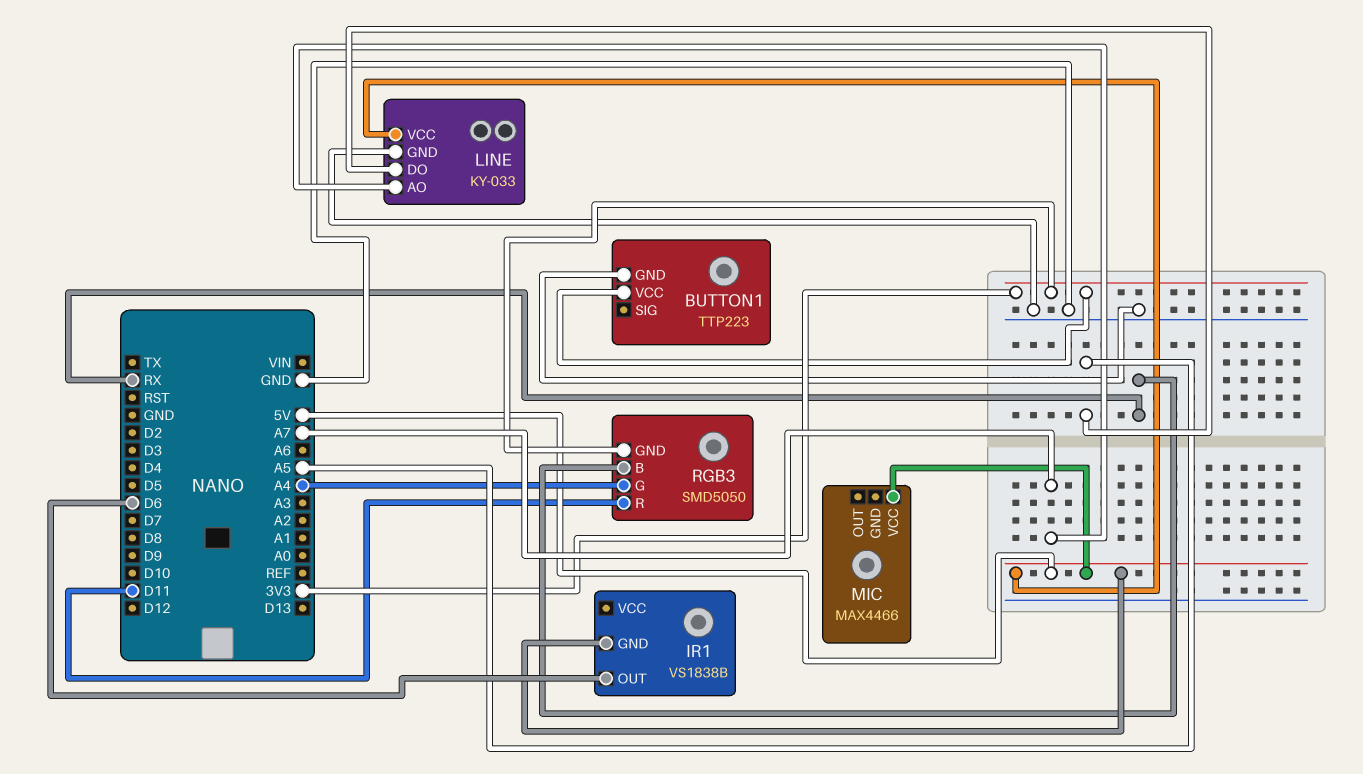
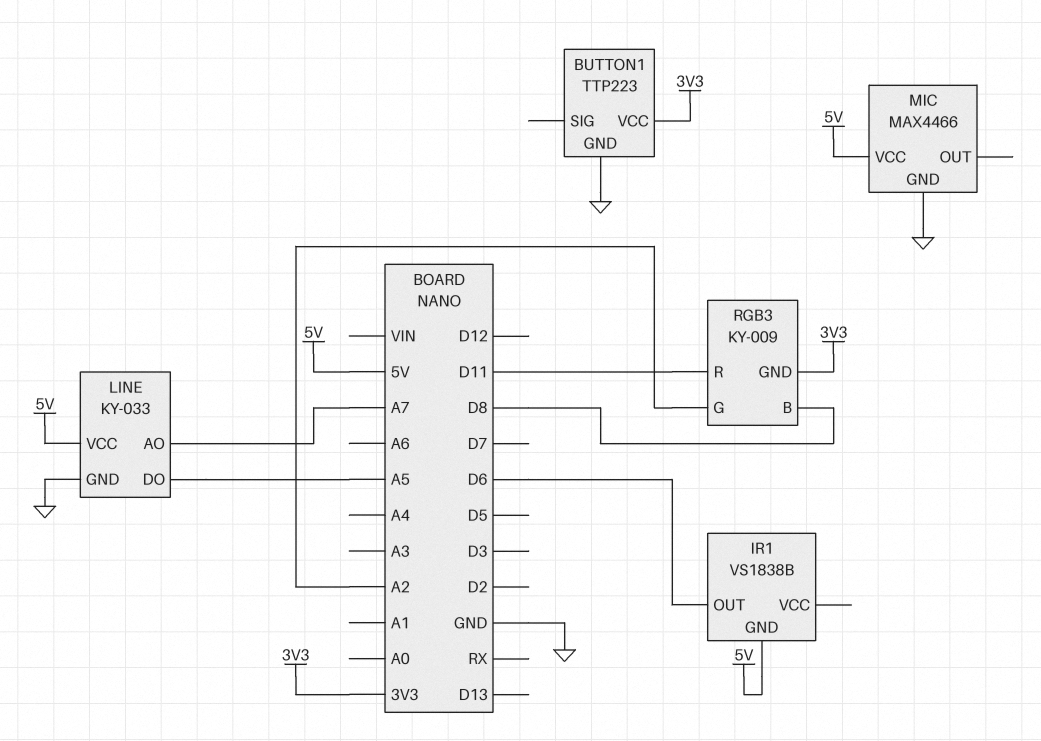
MIC pin GND: none -> GND
RGB3: SMD5050 -> KY-009
RGB3 pin B: RX -> D8
RGB3 pin G: A4 -> A2

